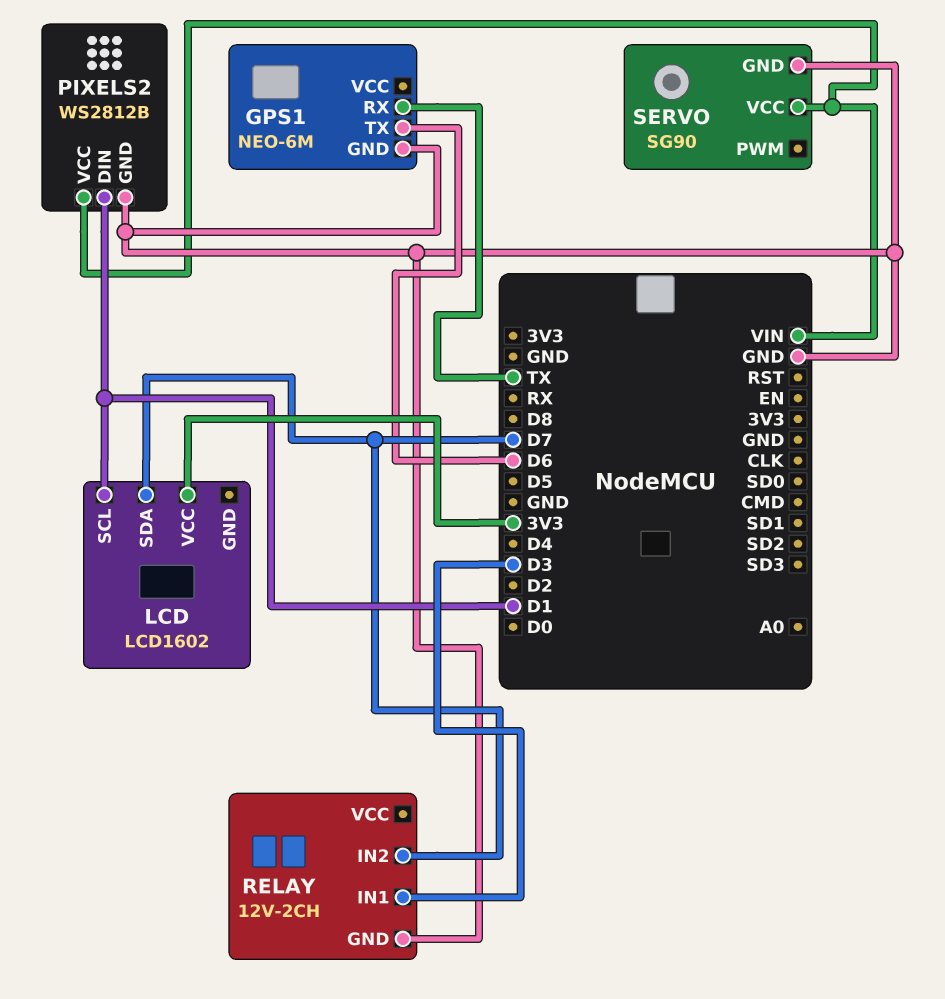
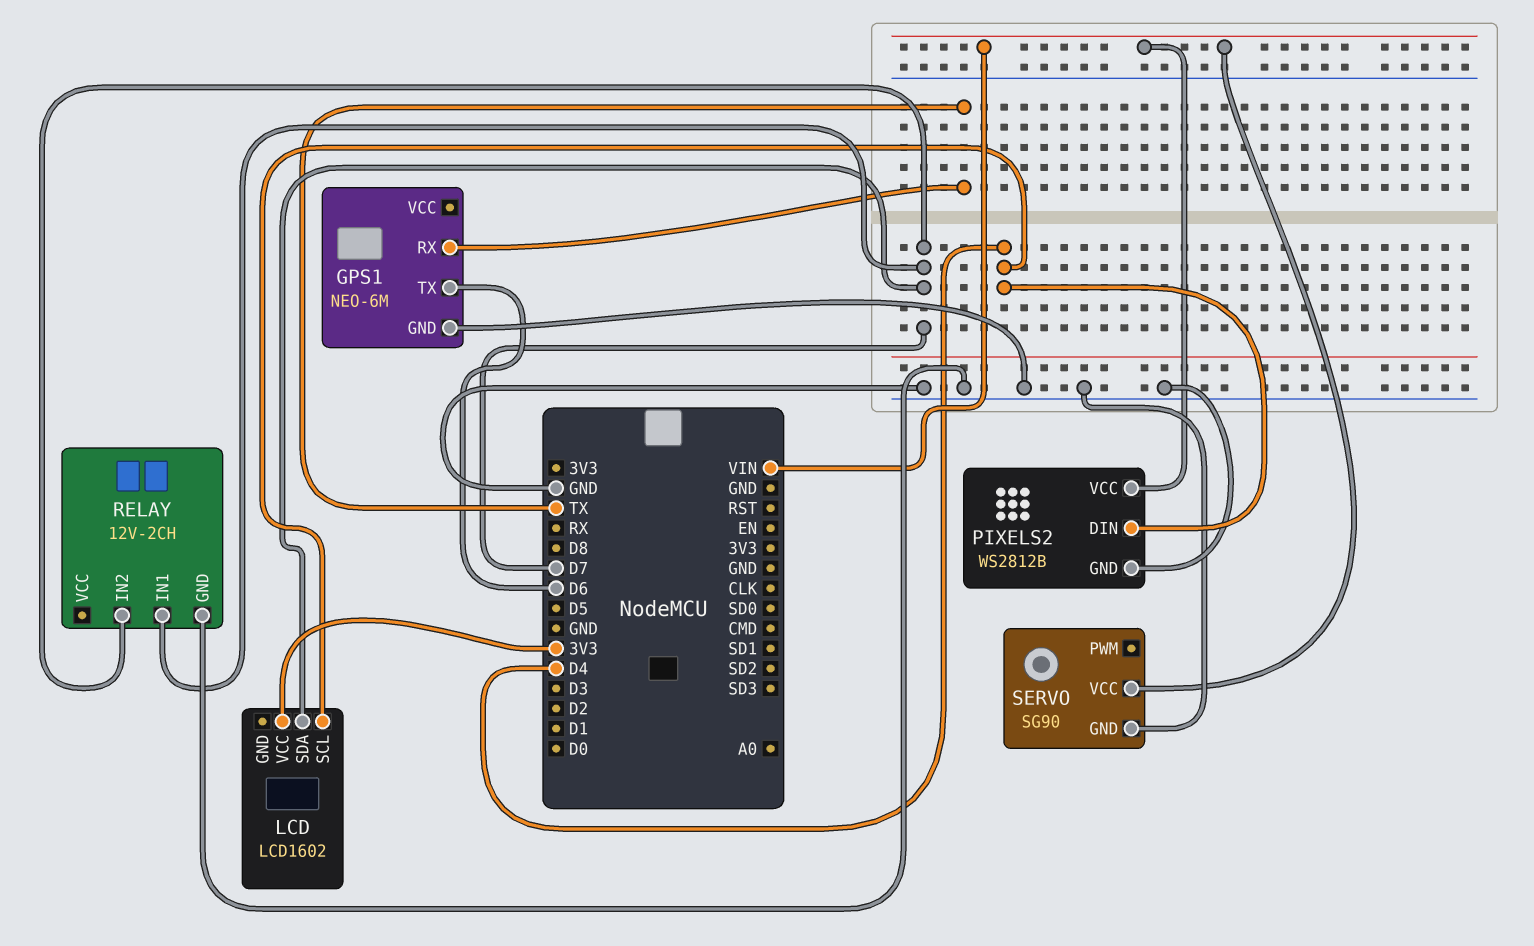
LCD pin SCL: D1 -> D4
PIXELS2 pin DIN: D1 -> D4
RELAY pin IN1: D3 -> D7

